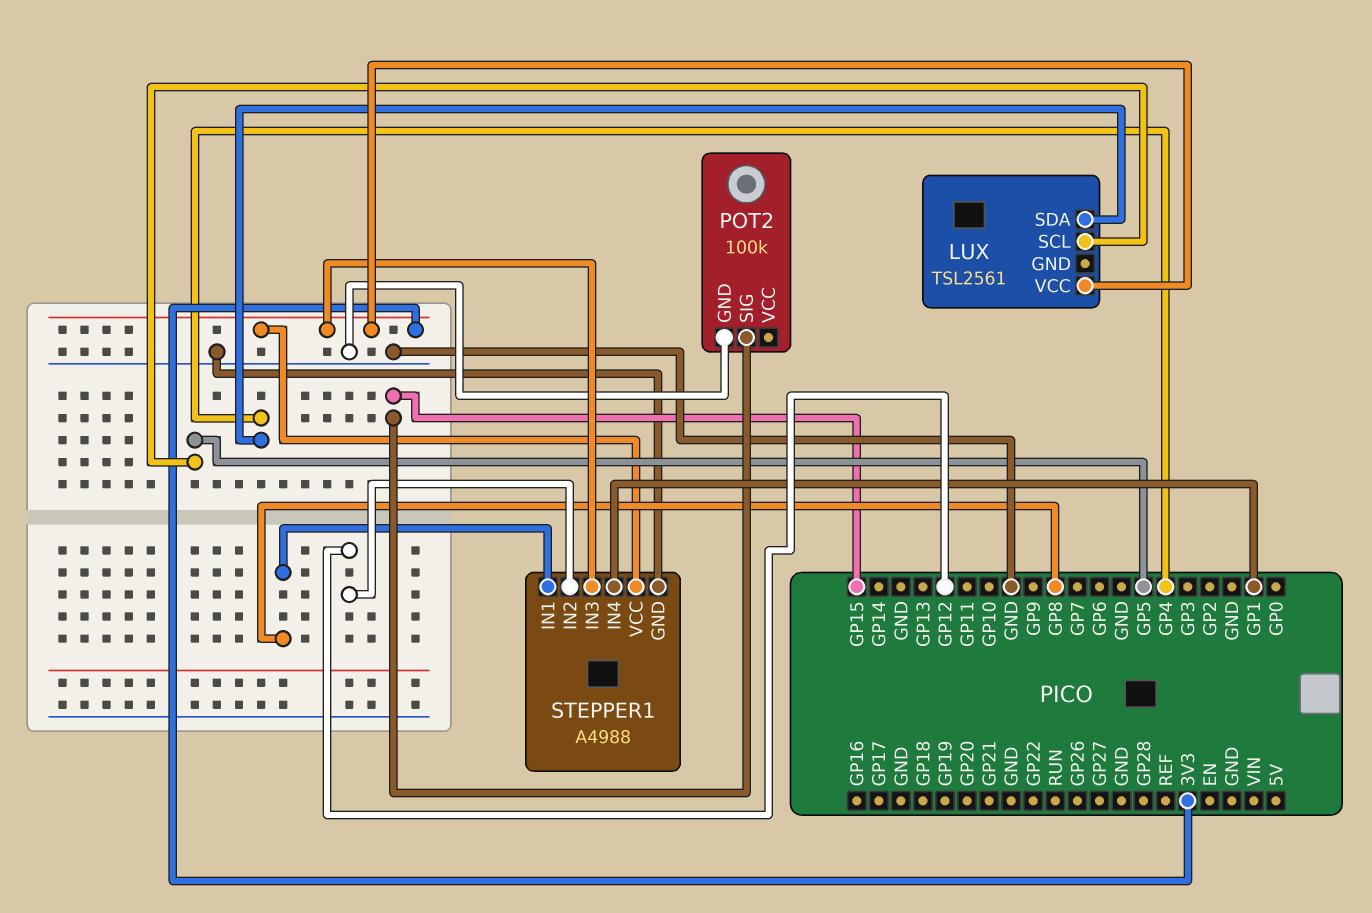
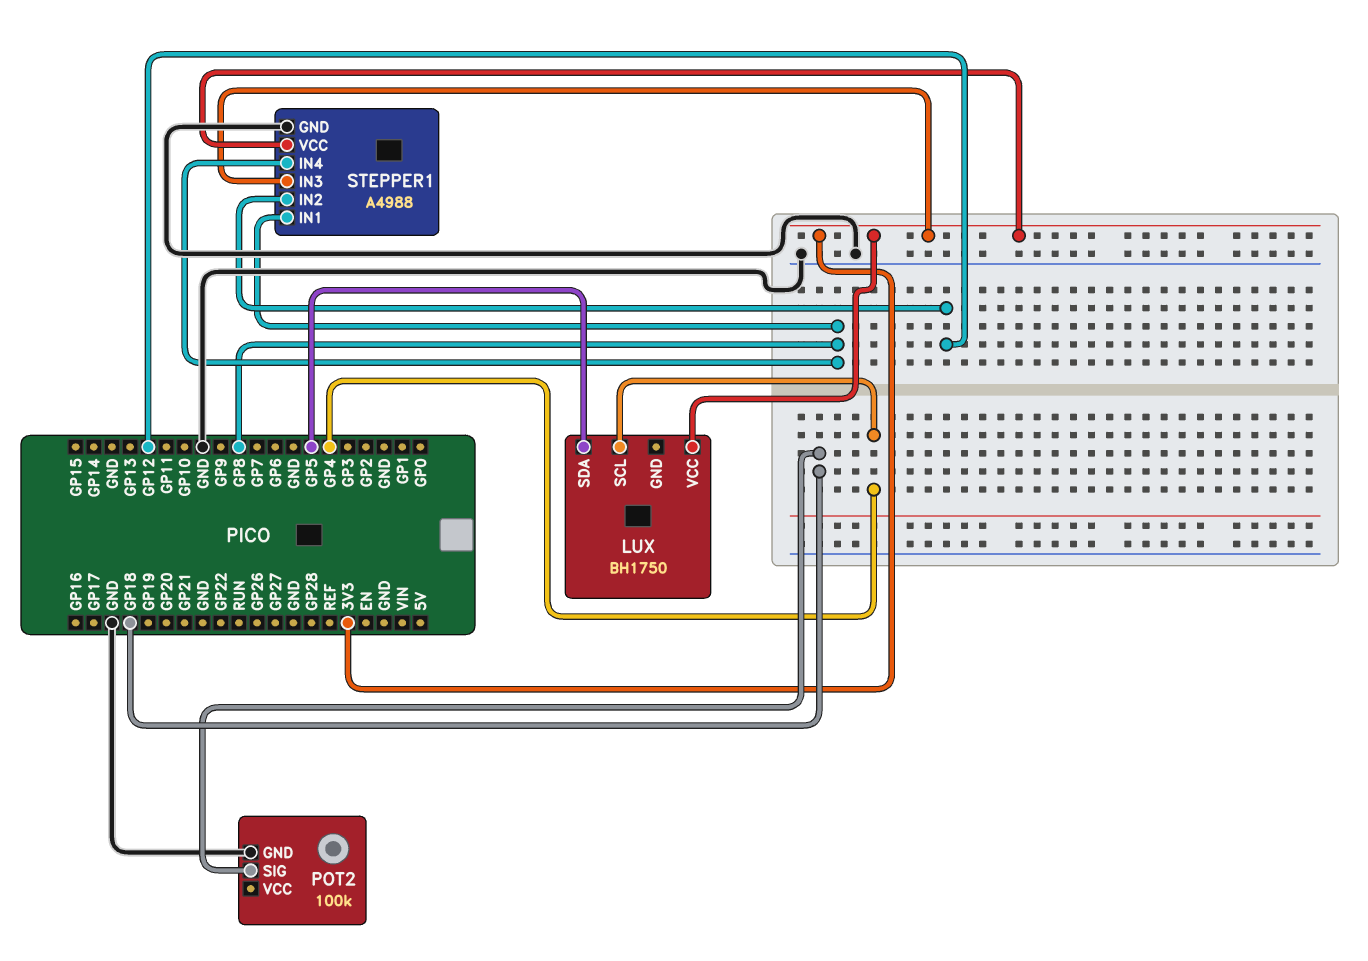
LUX: TSL2561 -> BH1750
LUX pin SCL: GP5 -> GP4
LUX pin SDA: GP4 -> GP5
POT2 pin SIG: GP15 -> GP18
STEPPER1 pin IN4: GP1 -> GP8

